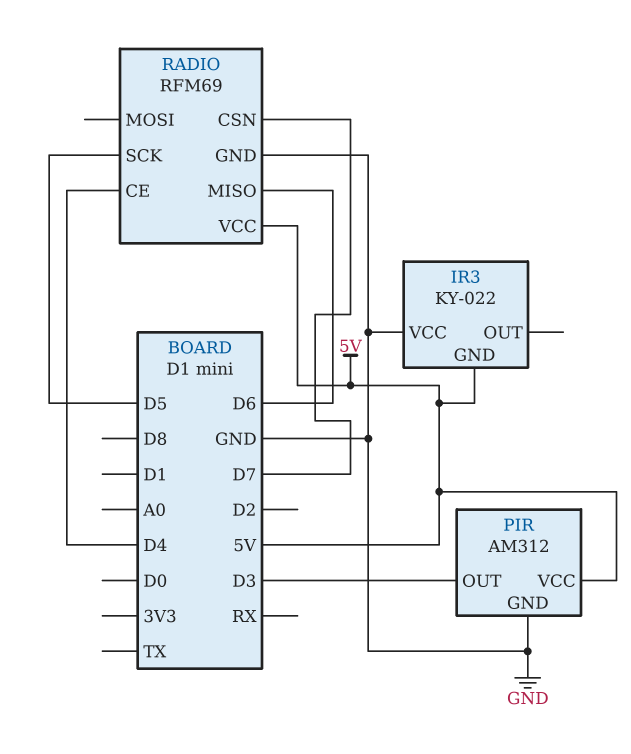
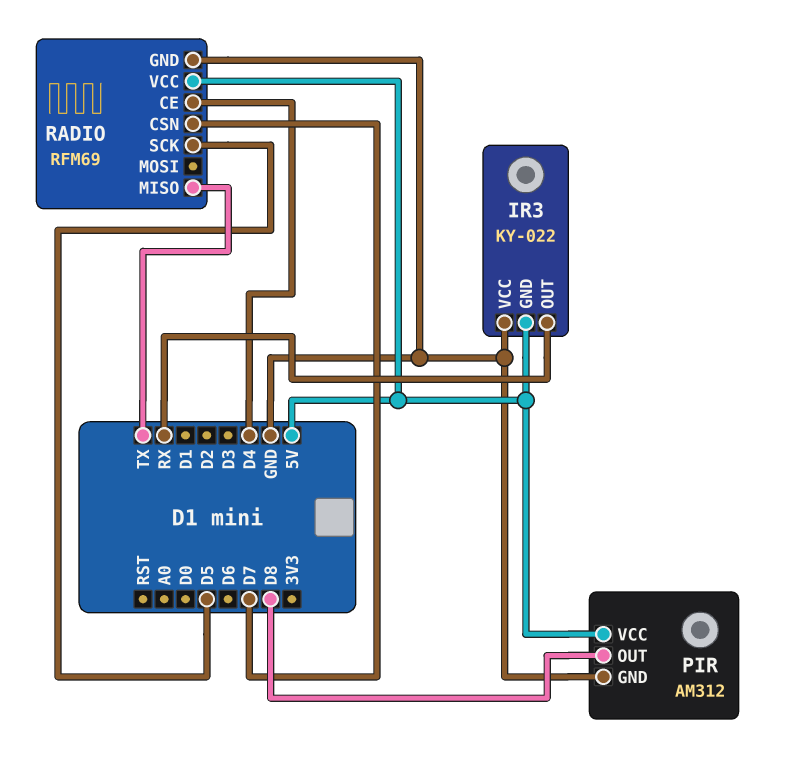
IR3 pin OUT: none -> RX
PIR pin OUT: D3 -> D8
RADIO pin MISO: D6 -> TX

